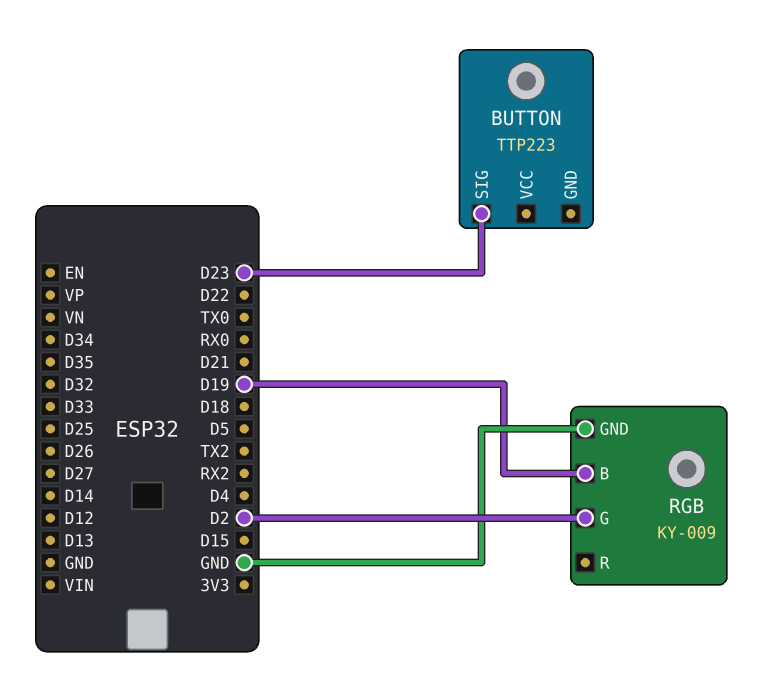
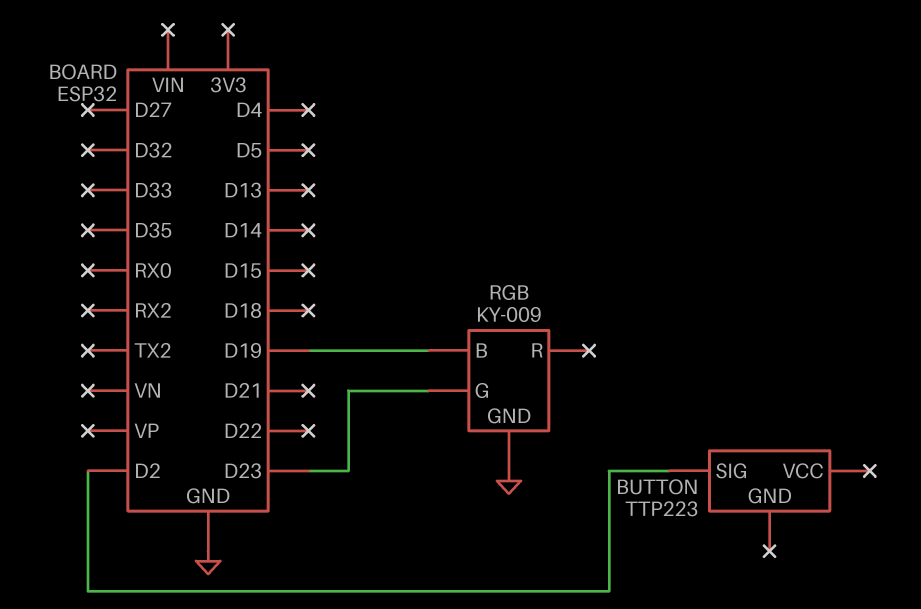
BUTTON pin SIG: D23 -> D2
RGB pin G: D2 -> D23

